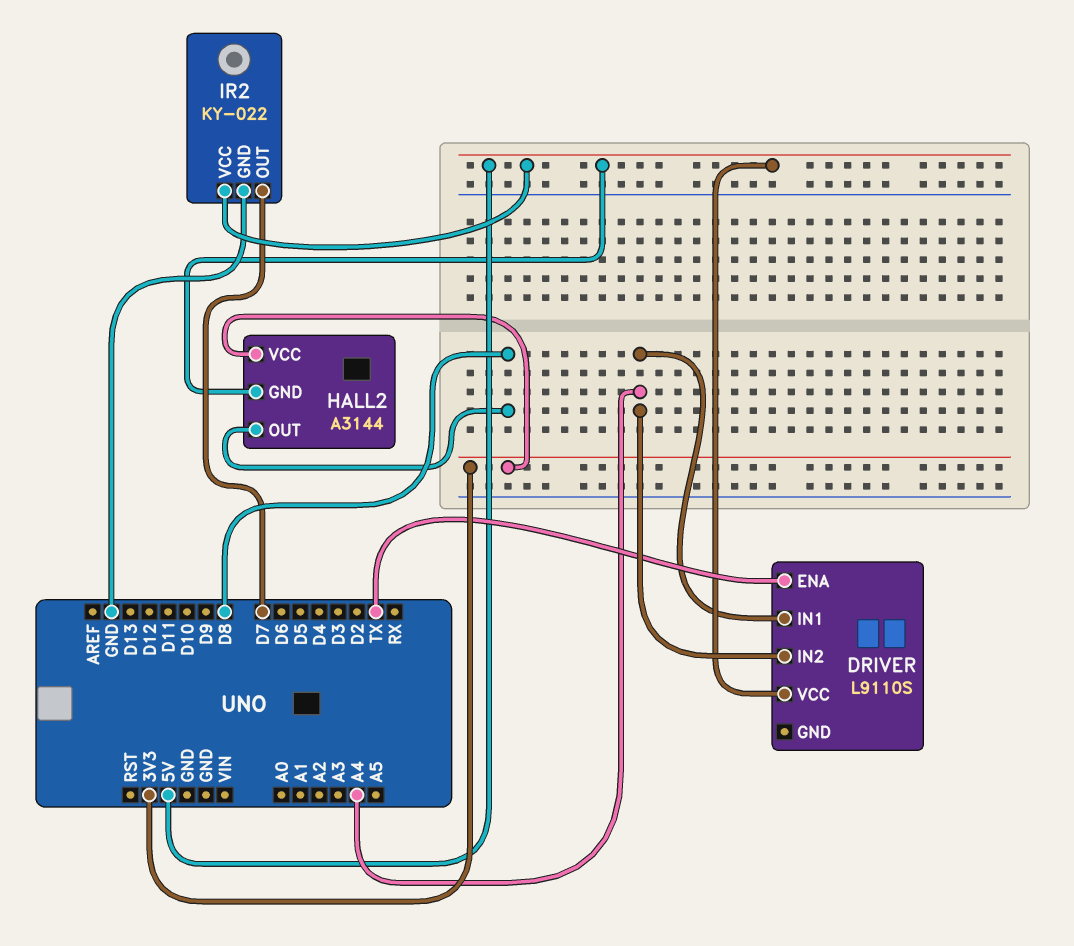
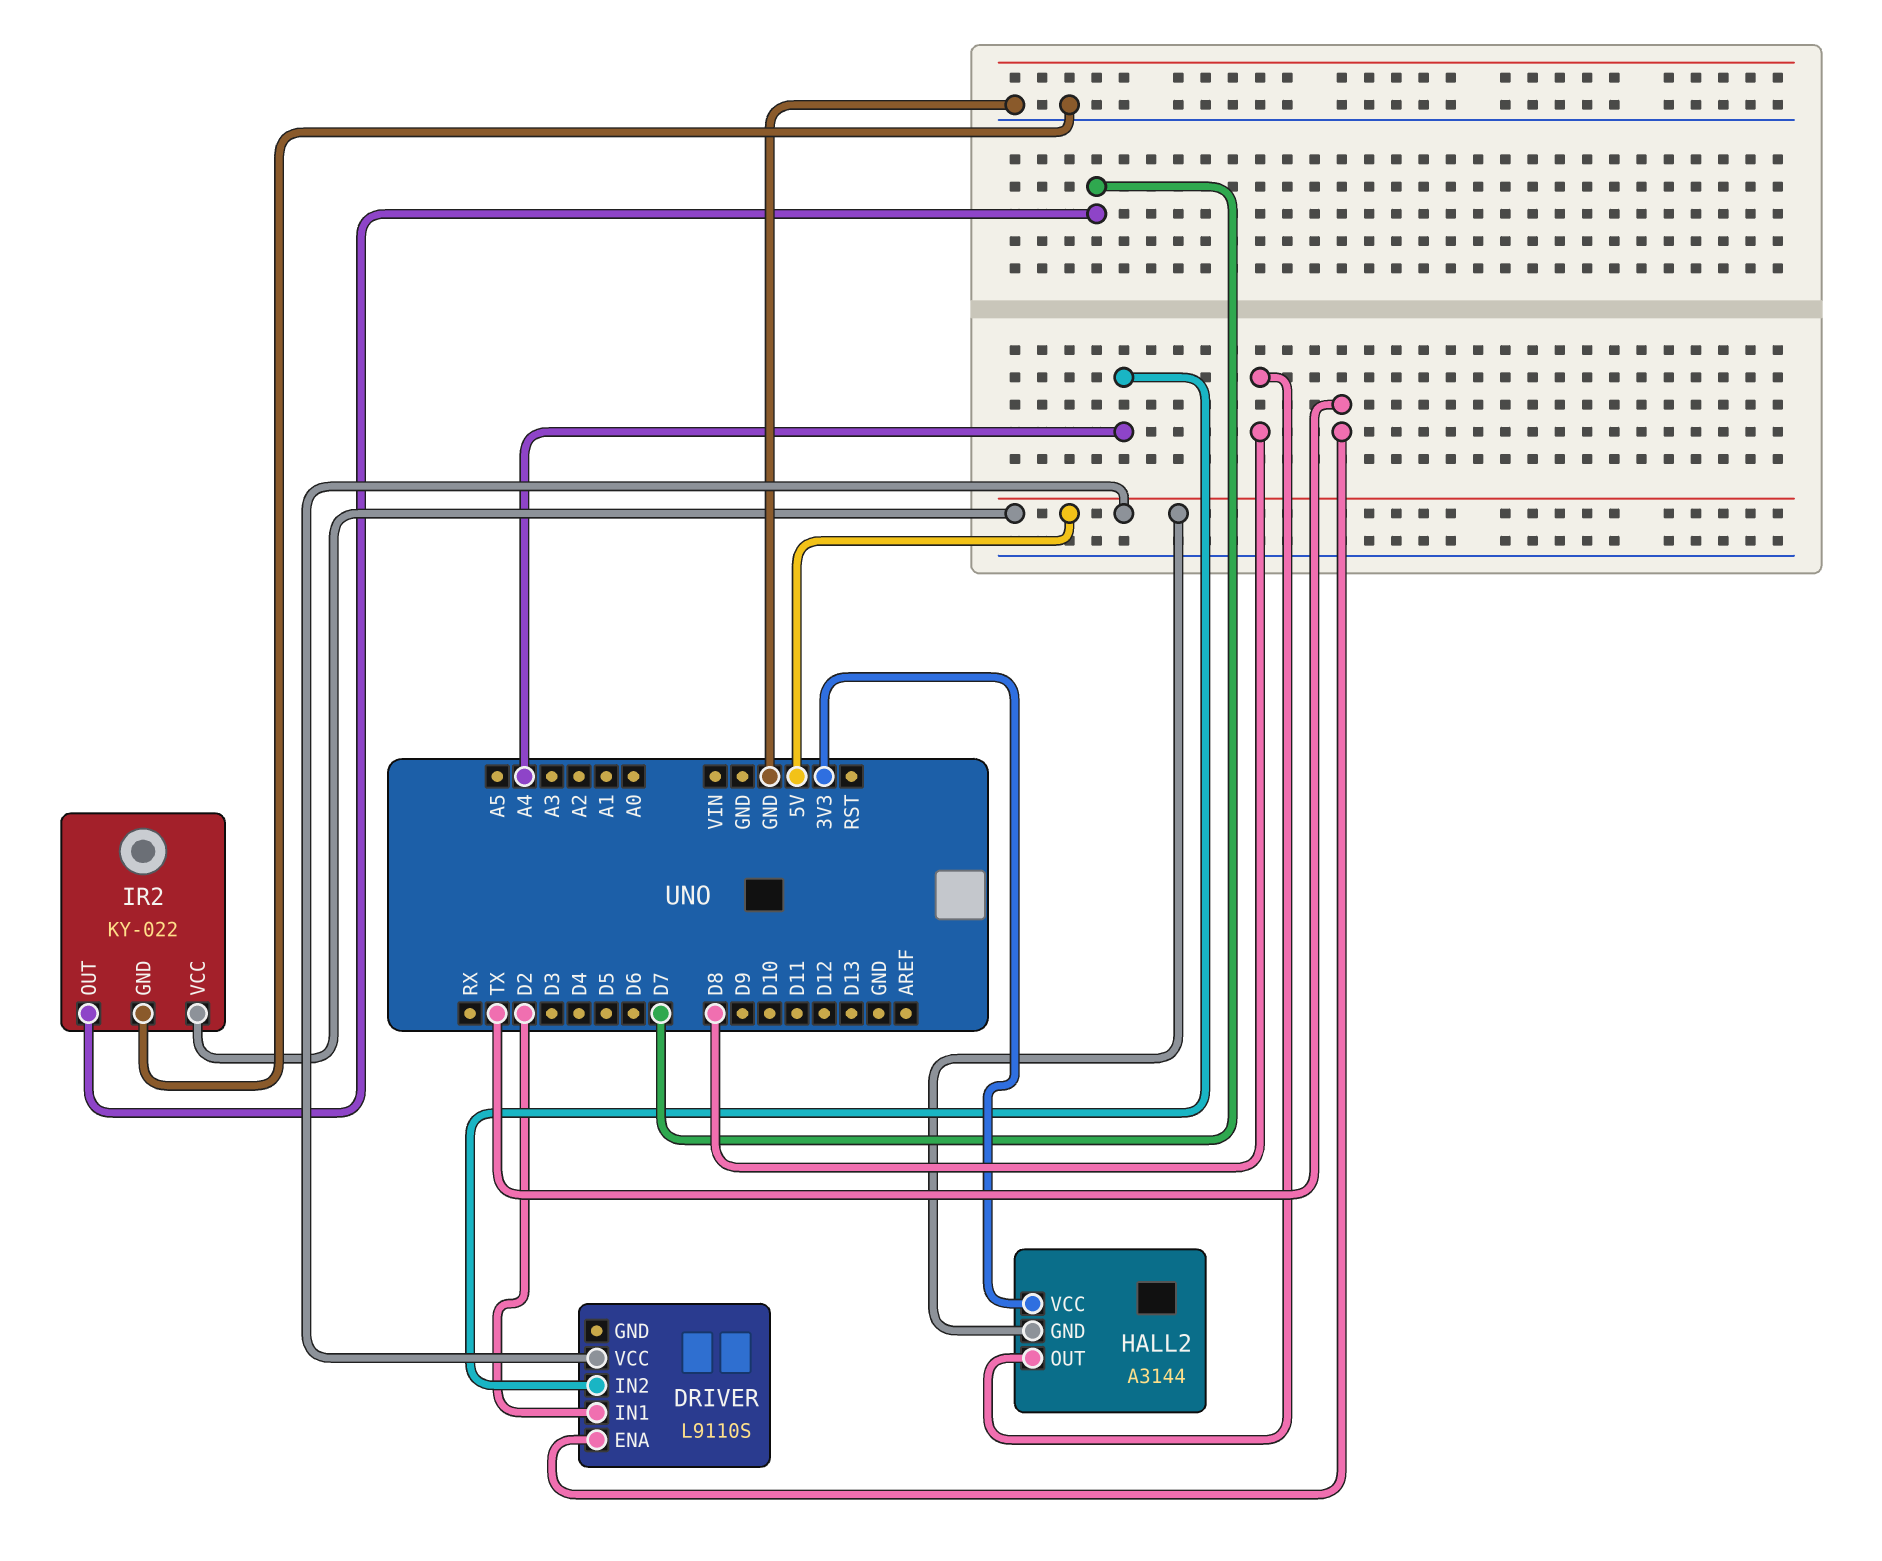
DRIVER pin IN1: A4 -> D2

